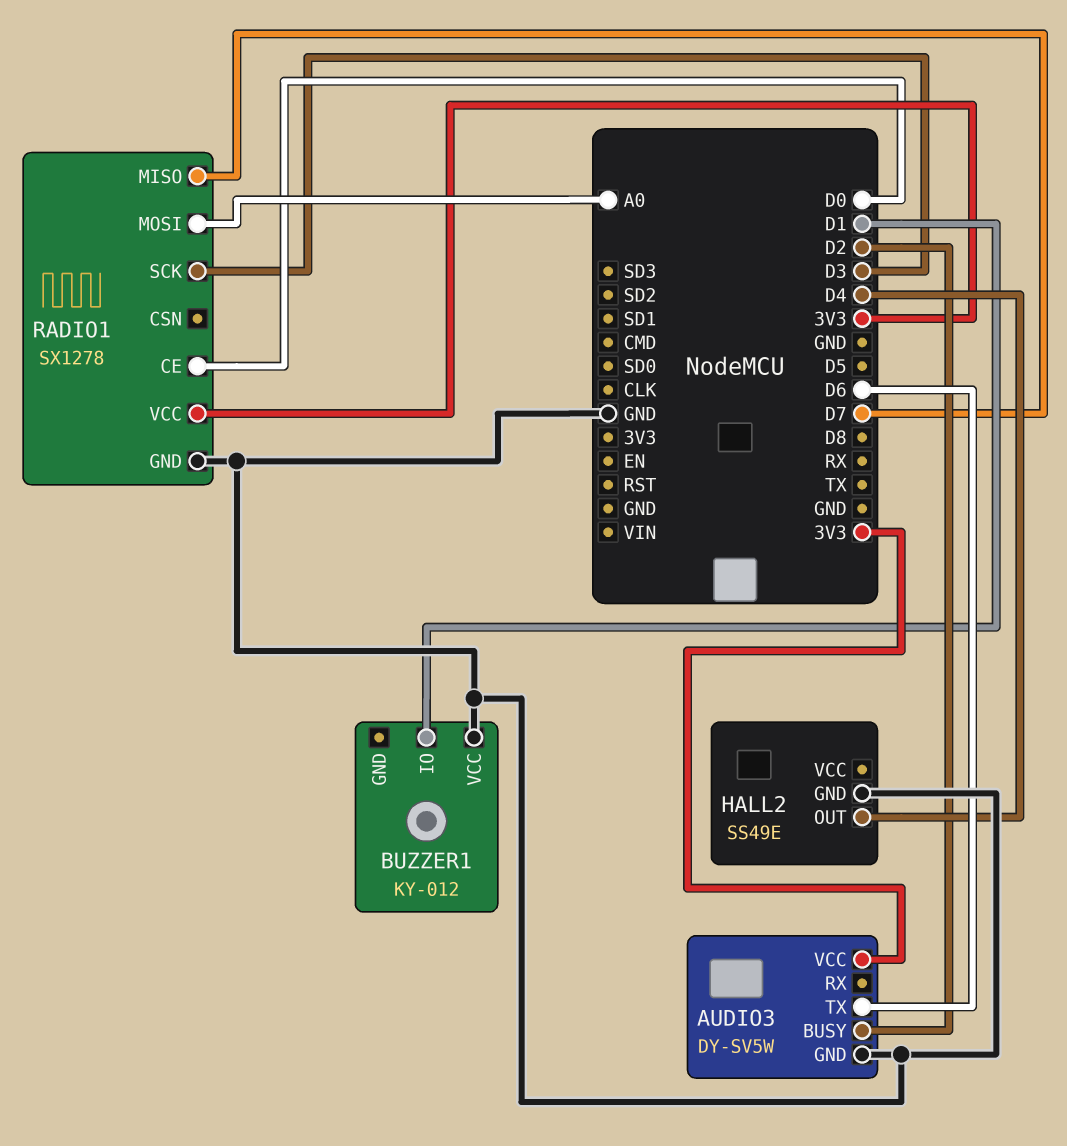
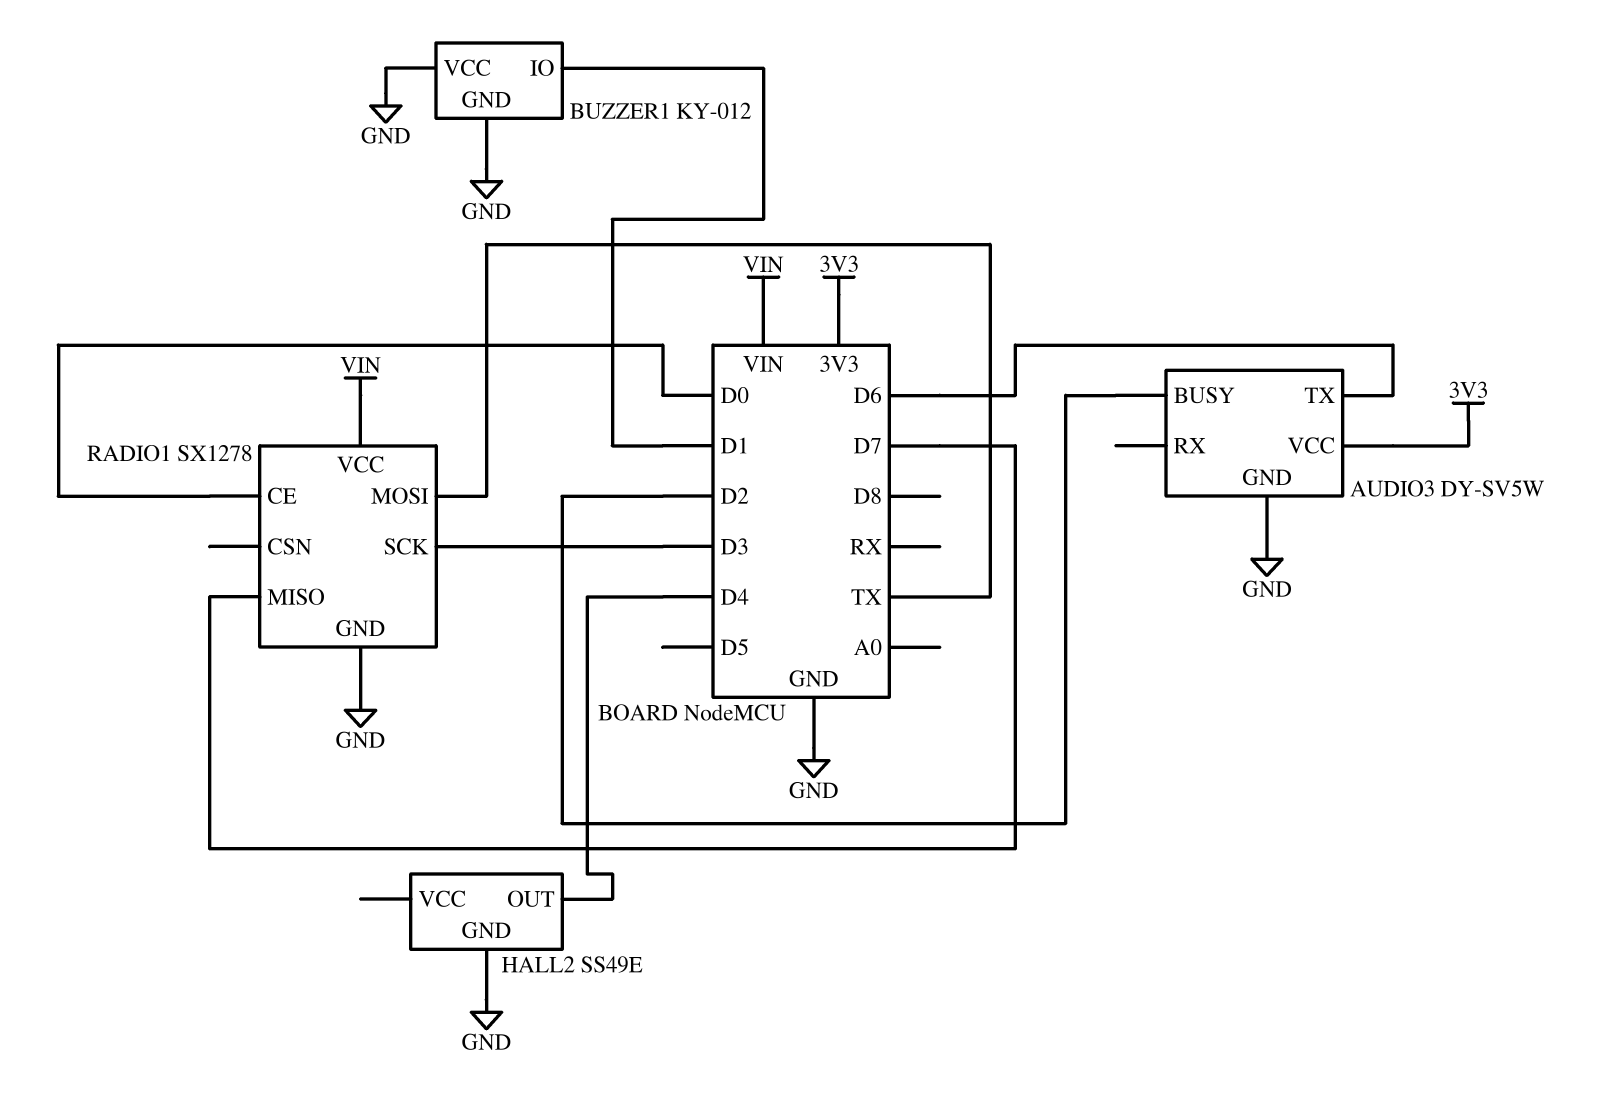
BUZZER1 pin GND: none -> GND
RADIO1 pin MOSI: A0 -> TX
RADIO1 pin VCC: 3V3 -> VIN

